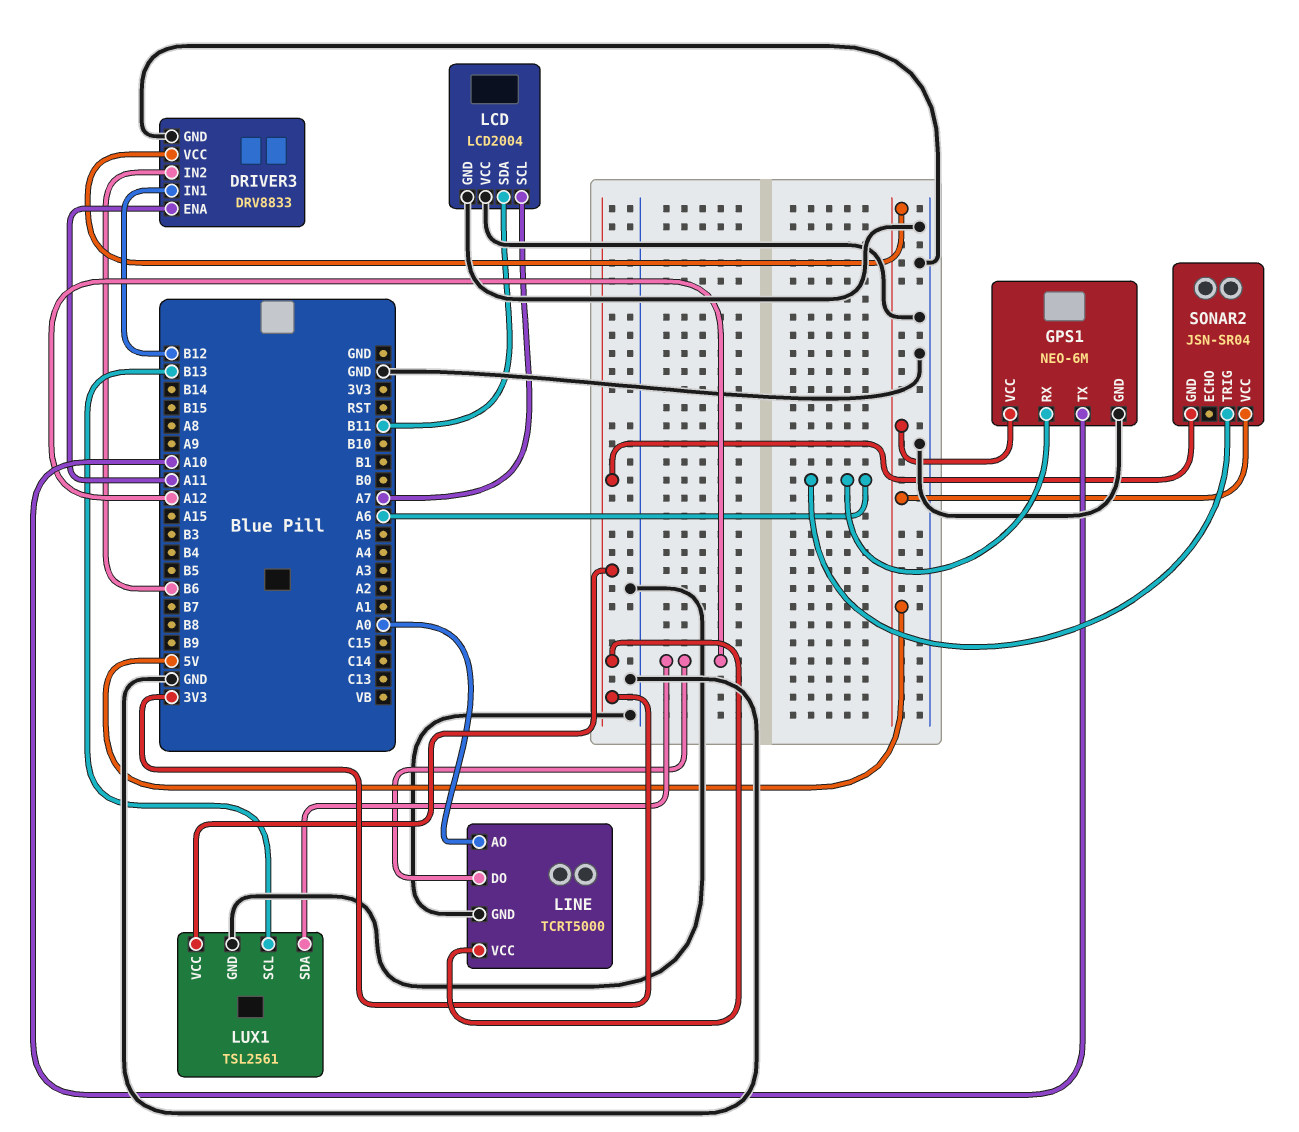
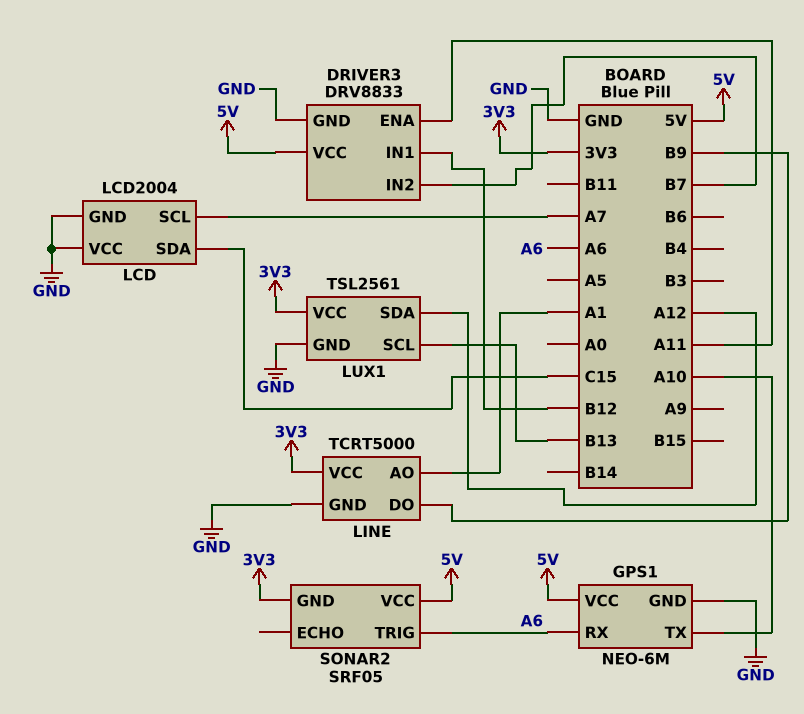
DRIVER3 pin IN2: B6 -> B7
LCD pin SDA: B11 -> C15
LINE pin AO: A0 -> A1
LINE pin DO: A12 -> B9
SONAR2: JSN-SR04 -> SRF05

